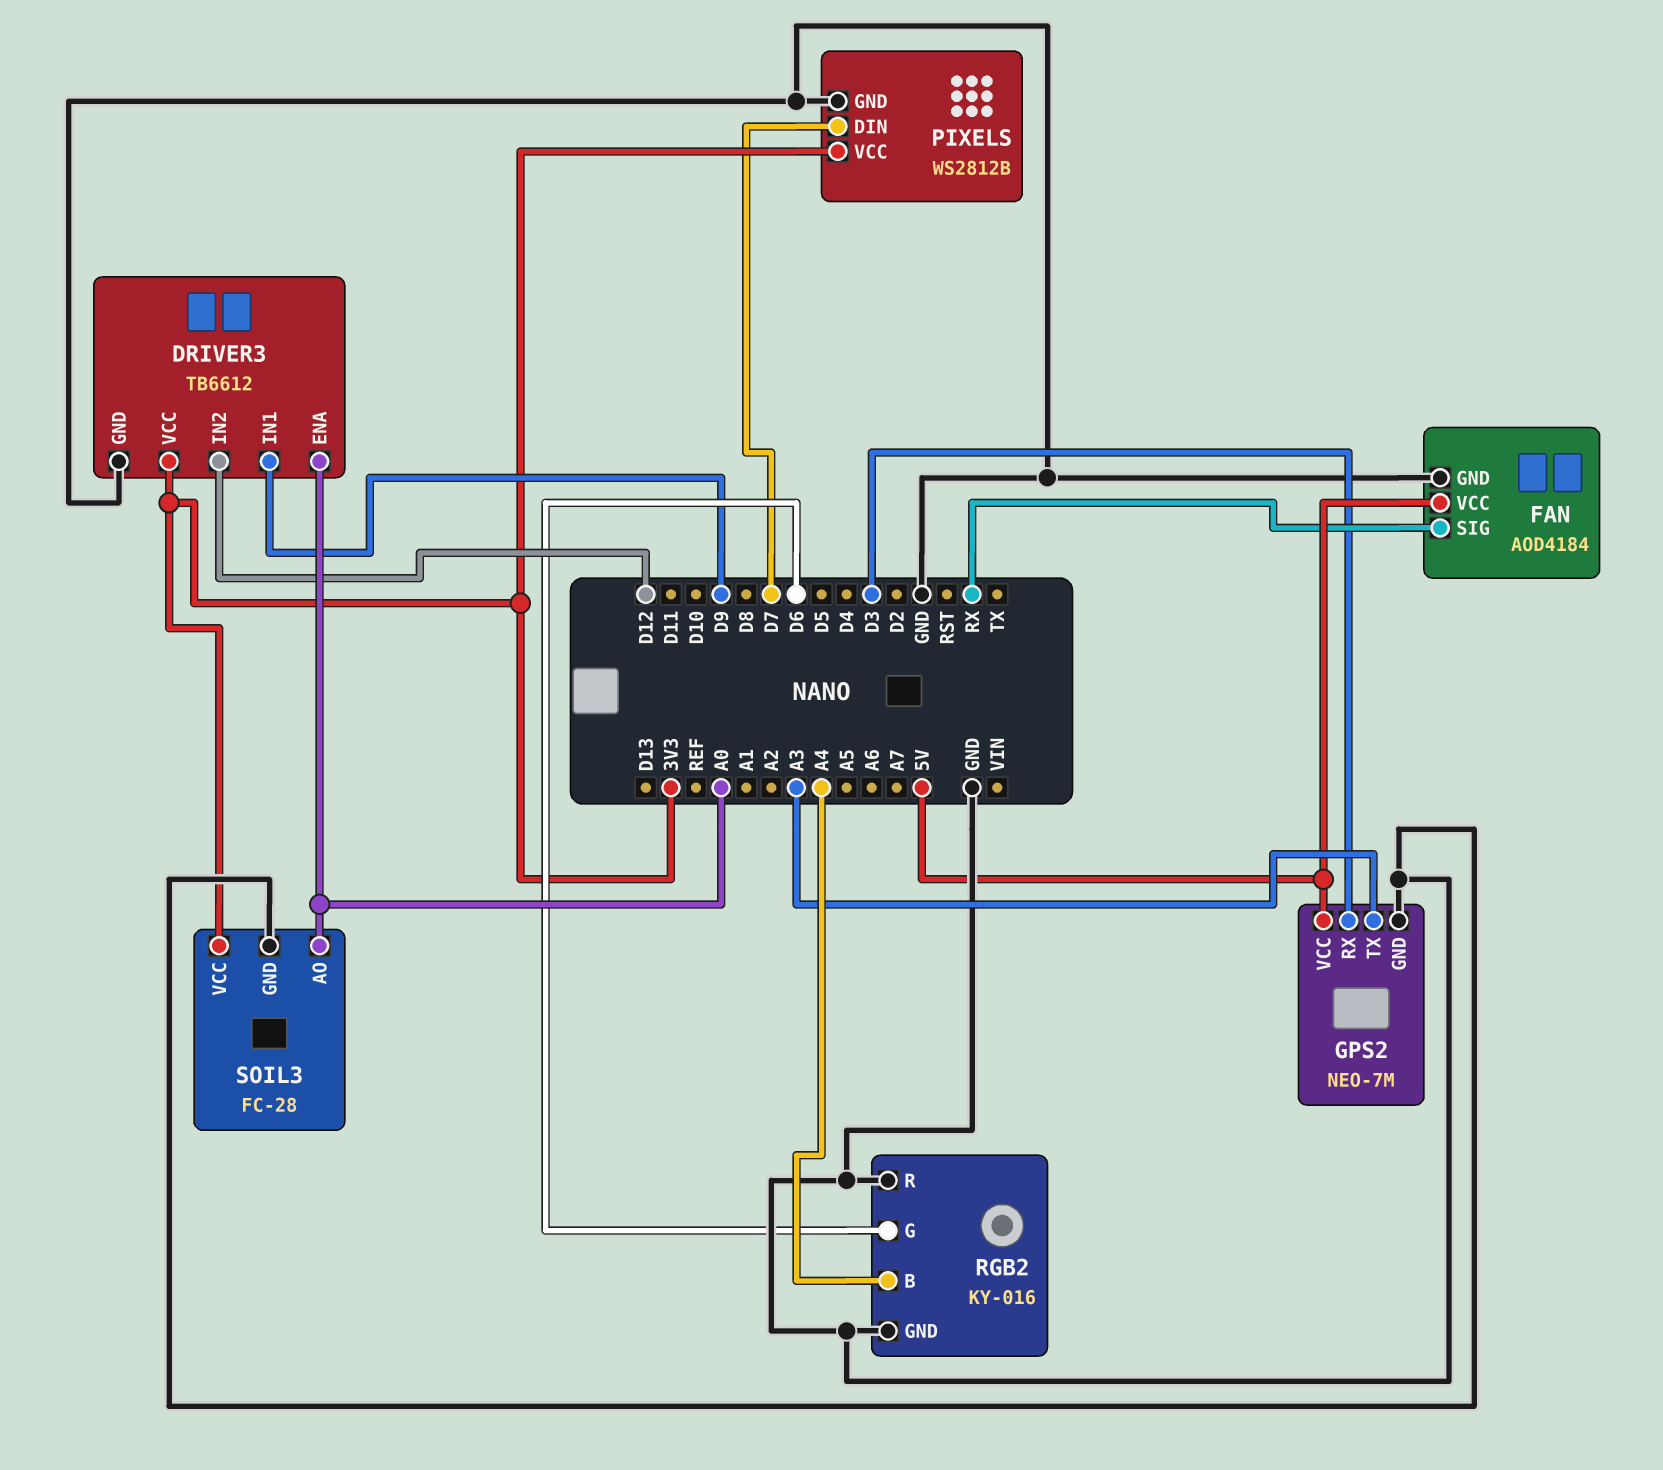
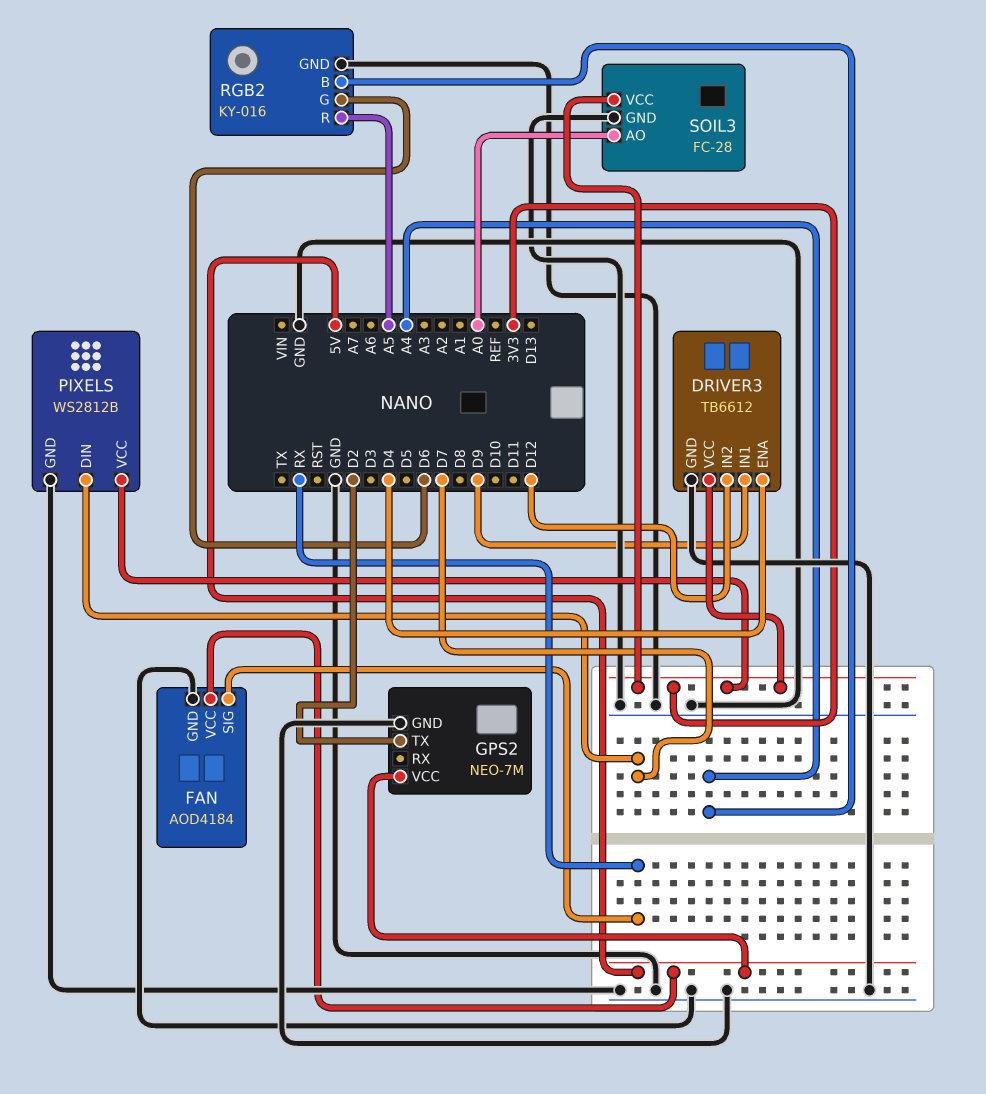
DRIVER3 pin ENA: A0 -> D4
GPS2 pin RX: D3 -> none
GPS2 pin TX: A3 -> D2
RGB2 pin R: GND -> A5

